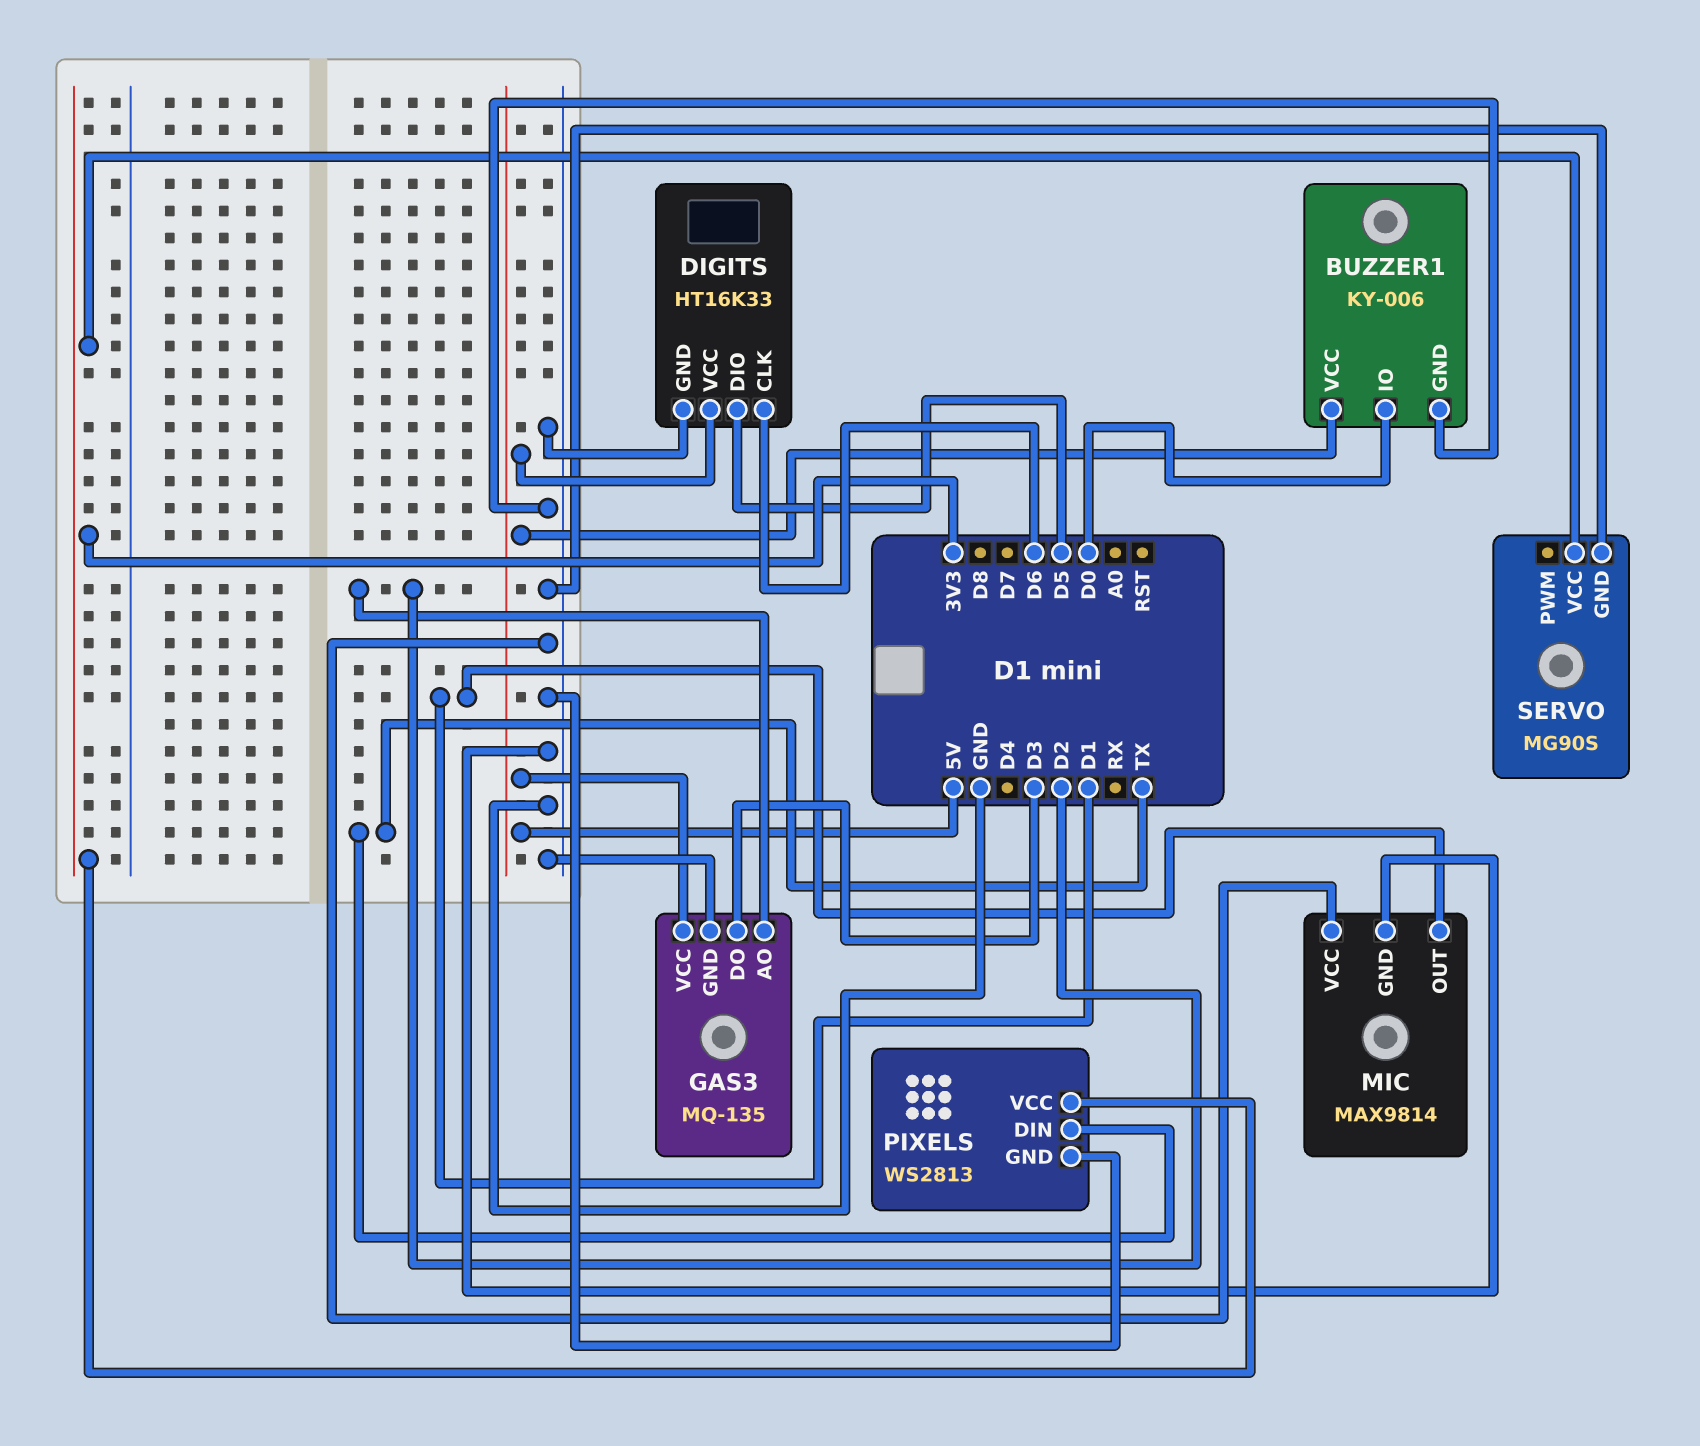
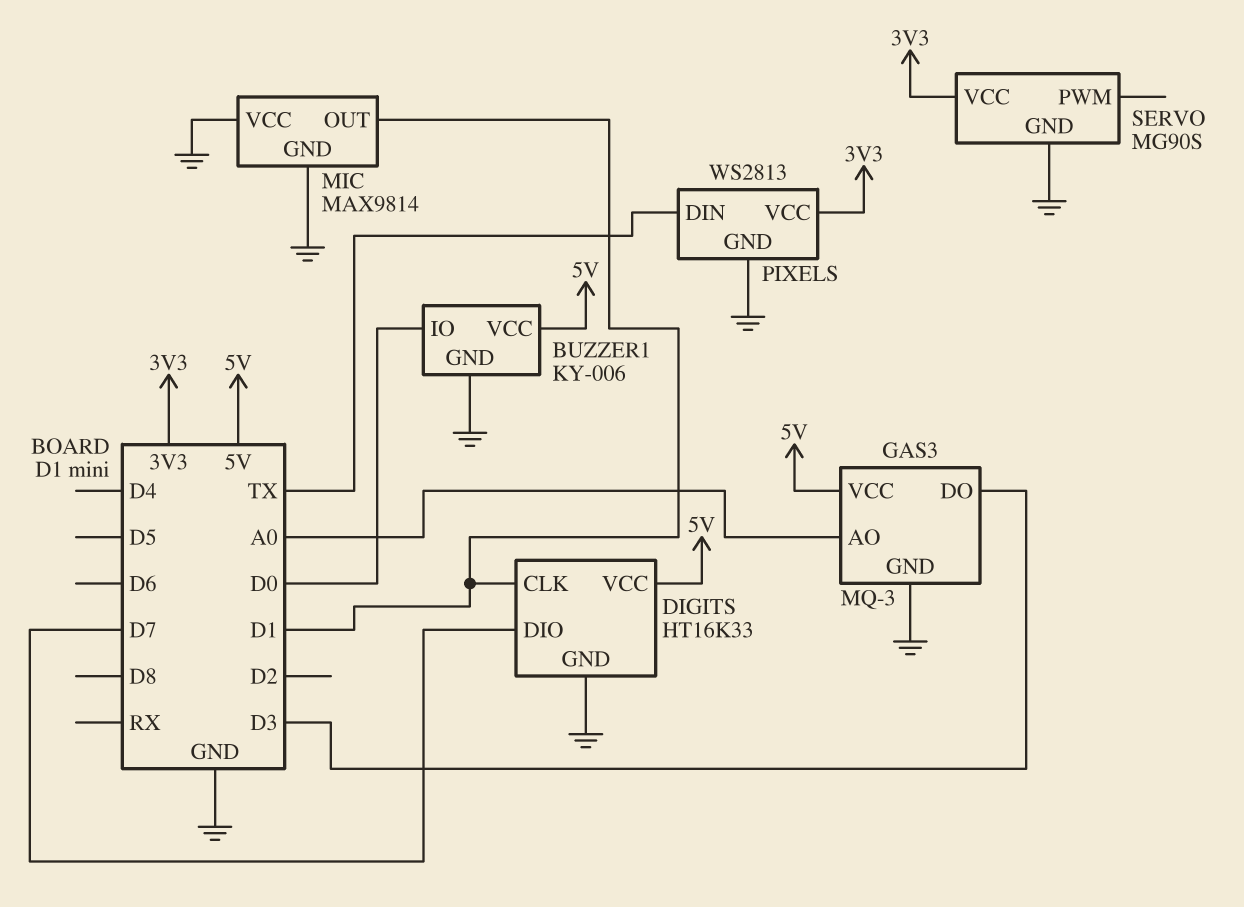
DIGITS pin CLK: D6 -> D1
DIGITS pin DIO: D5 -> D7
GAS3: MQ-135 -> MQ-3
GAS3 pin AO: D2 -> A0

